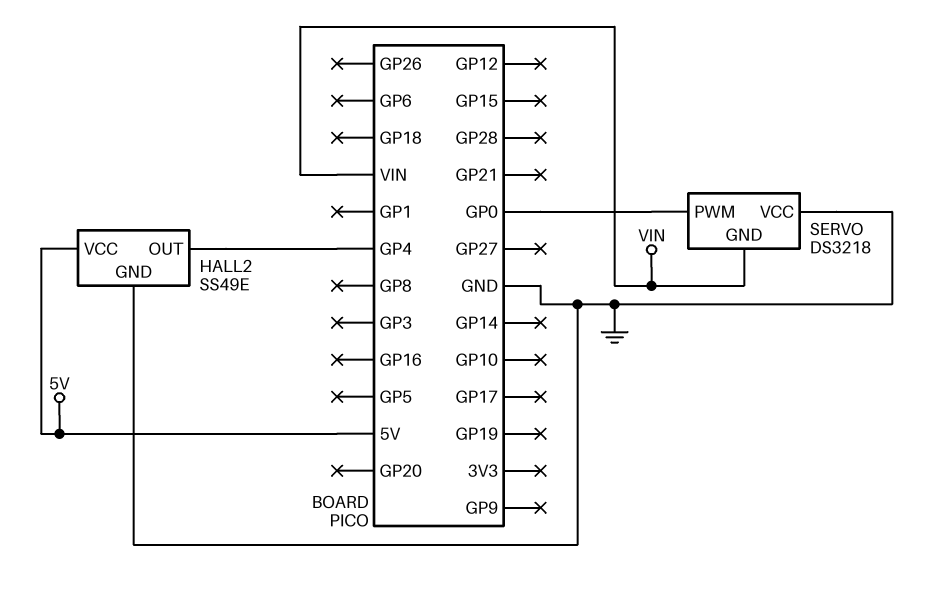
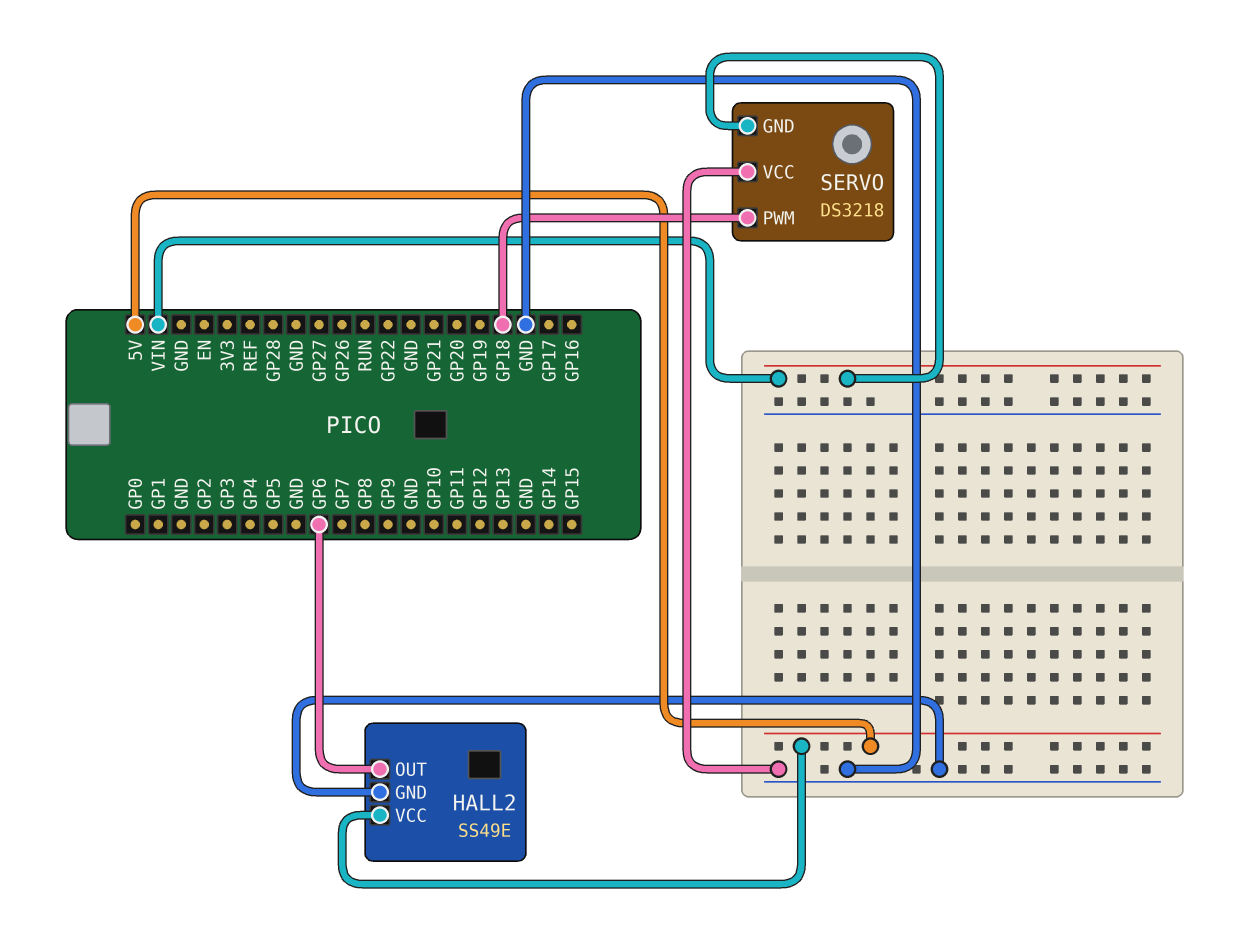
HALL2 pin OUT: GP4 -> GP6
SERVO pin PWM: GP0 -> GP18

